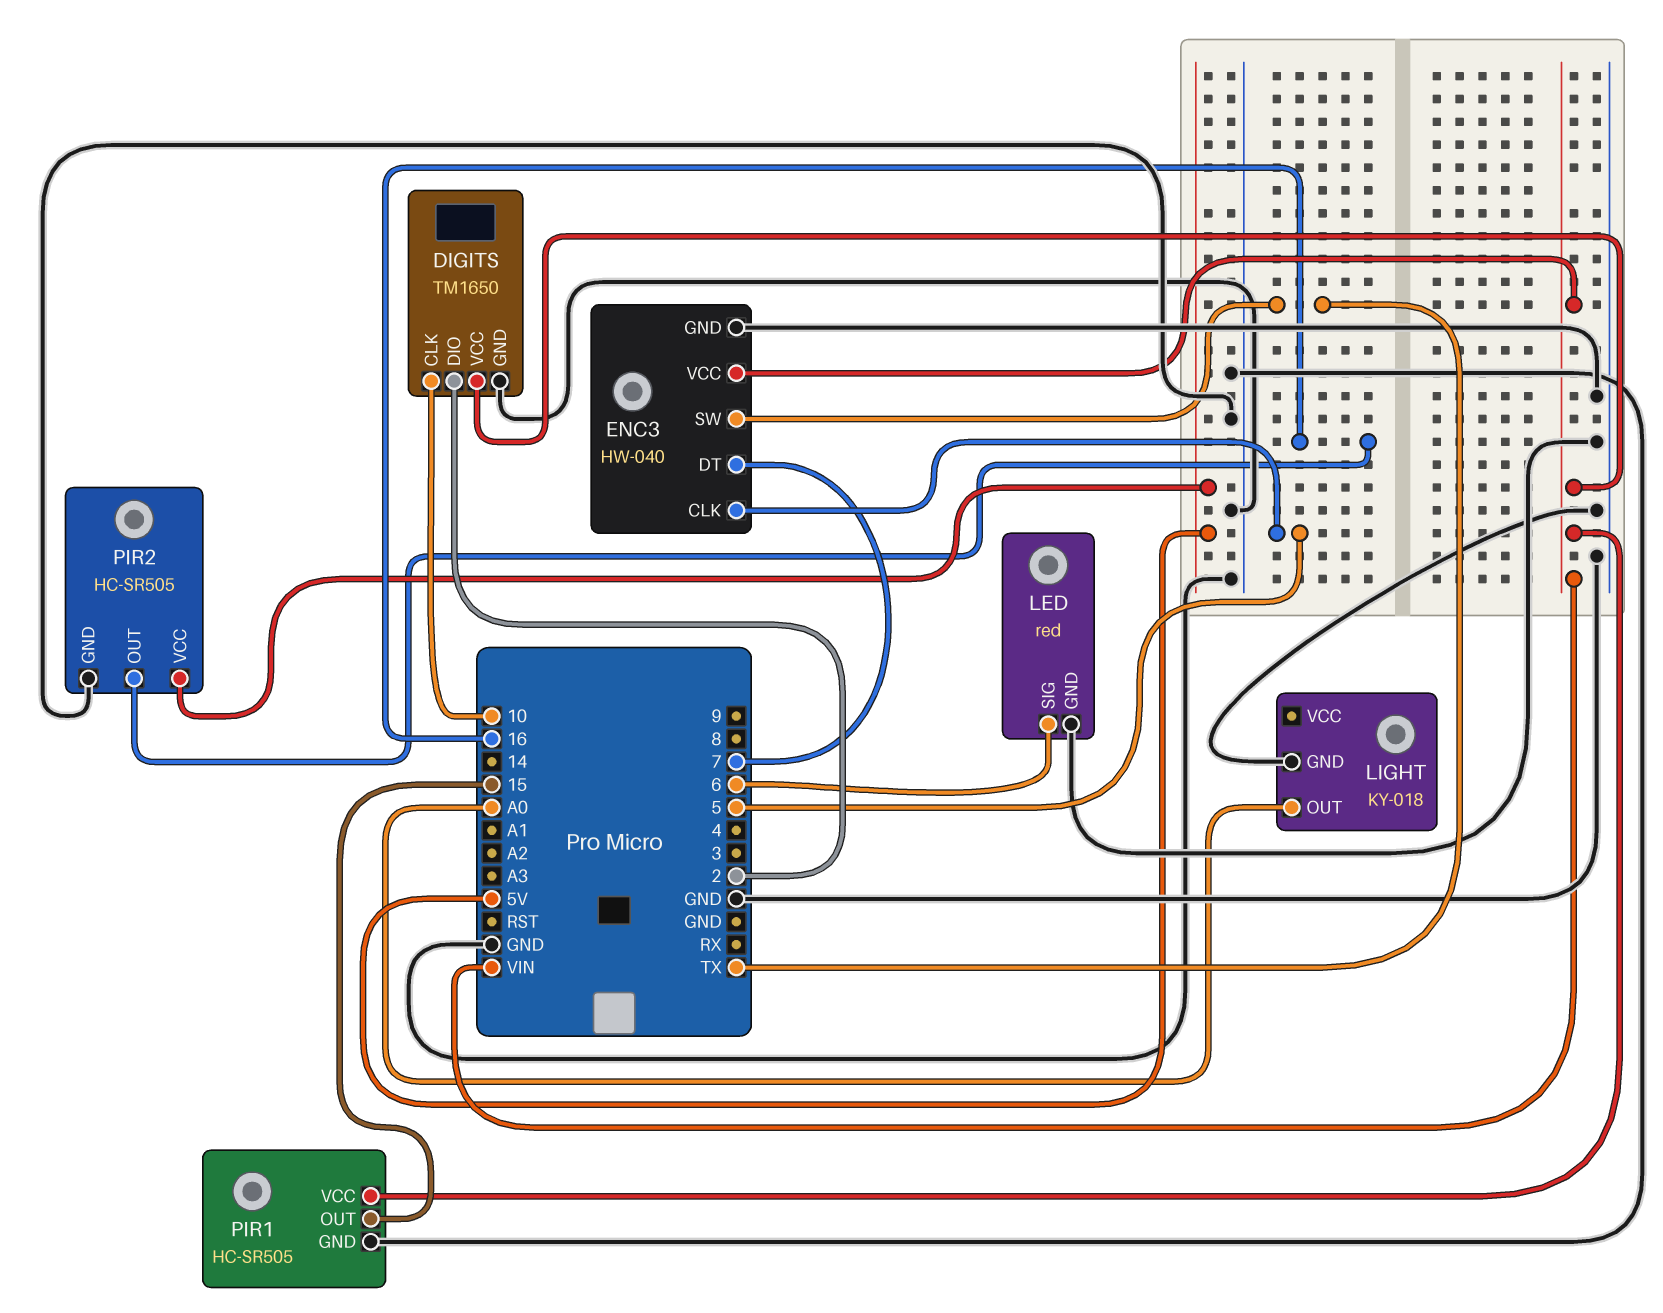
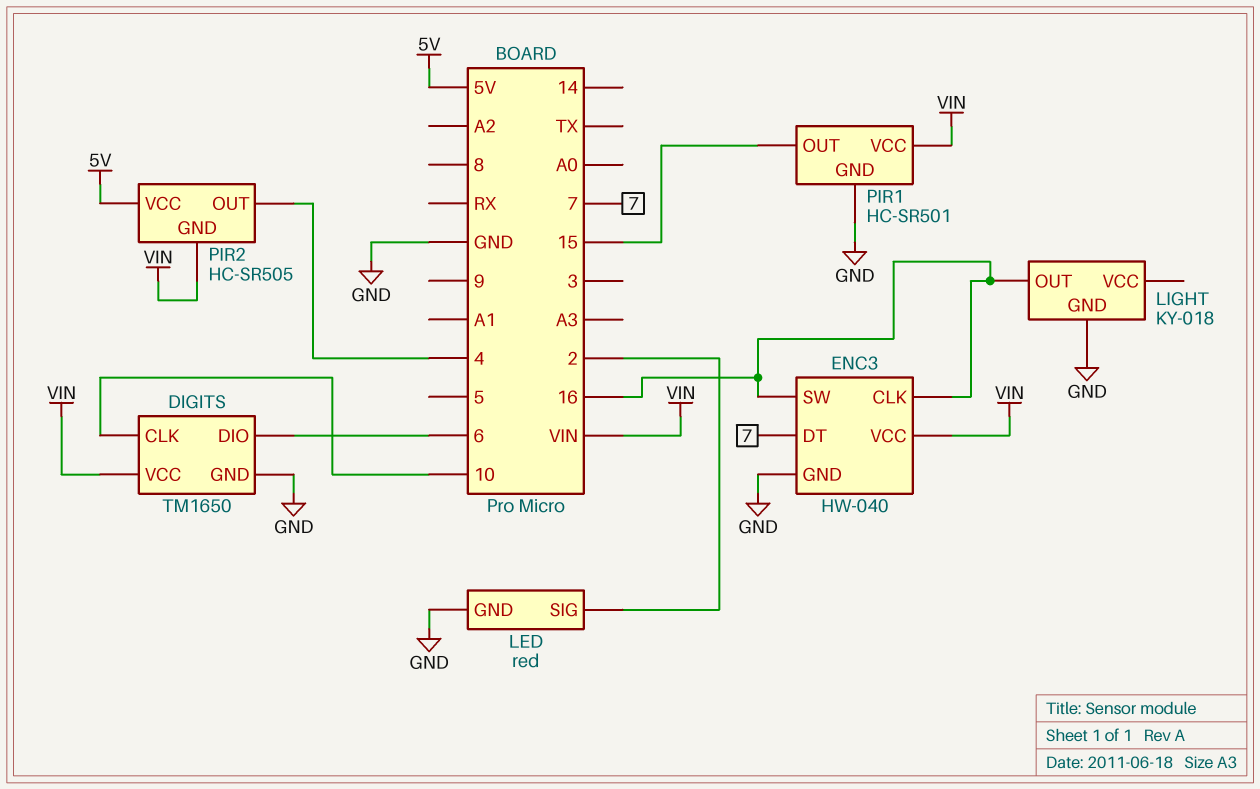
DIGITS pin DIO: 2 -> 6
ENC3 pin CLK: 5 -> 16
ENC3 pin SW: TX -> 16
LED pin SIG: 6 -> 2
LIGHT pin OUT: A0 -> 16
PIR1: HC-SR505 -> HC-SR501
PIR2 pin GND: GND -> VIN
PIR2 pin OUT: 16 -> 4

